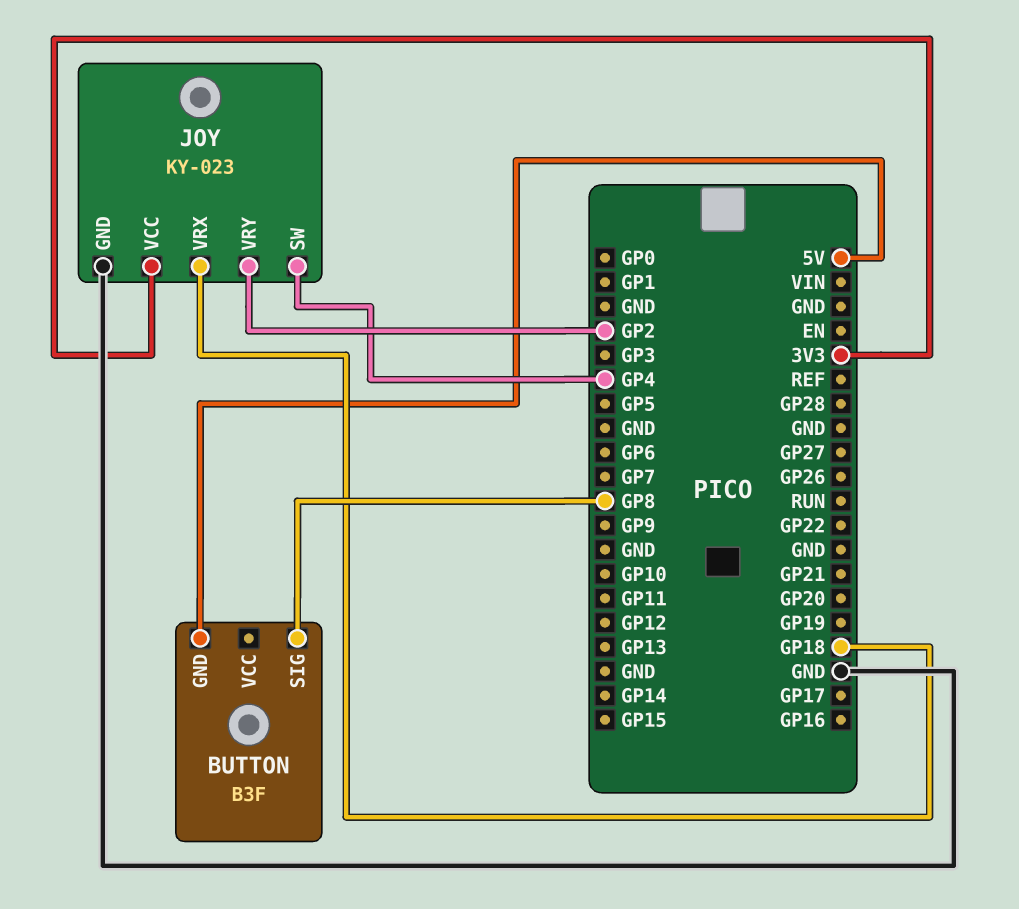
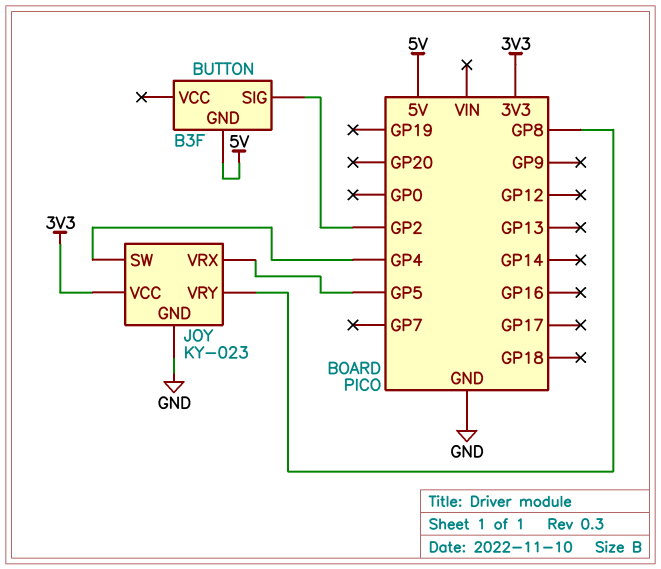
BUTTON pin SIG: GP8 -> GP2
JOY pin VRX: GP18 -> GP5
JOY pin VRY: GP2 -> GP8

